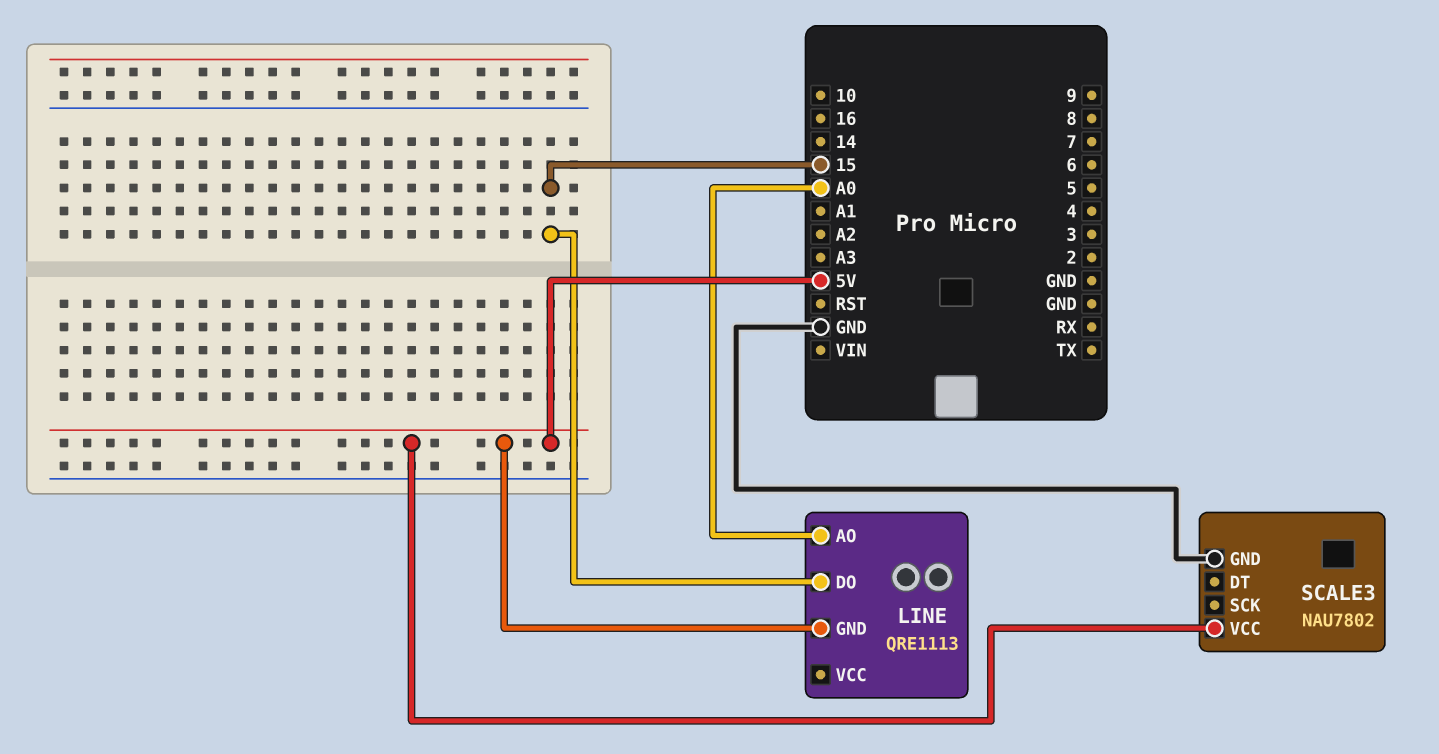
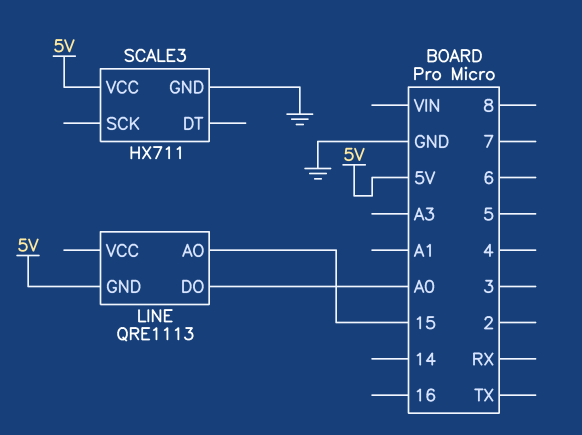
LINE pin AO: A0 -> 15
LINE pin DO: 15 -> A0
SCALE3: NAU7802 -> HX711

